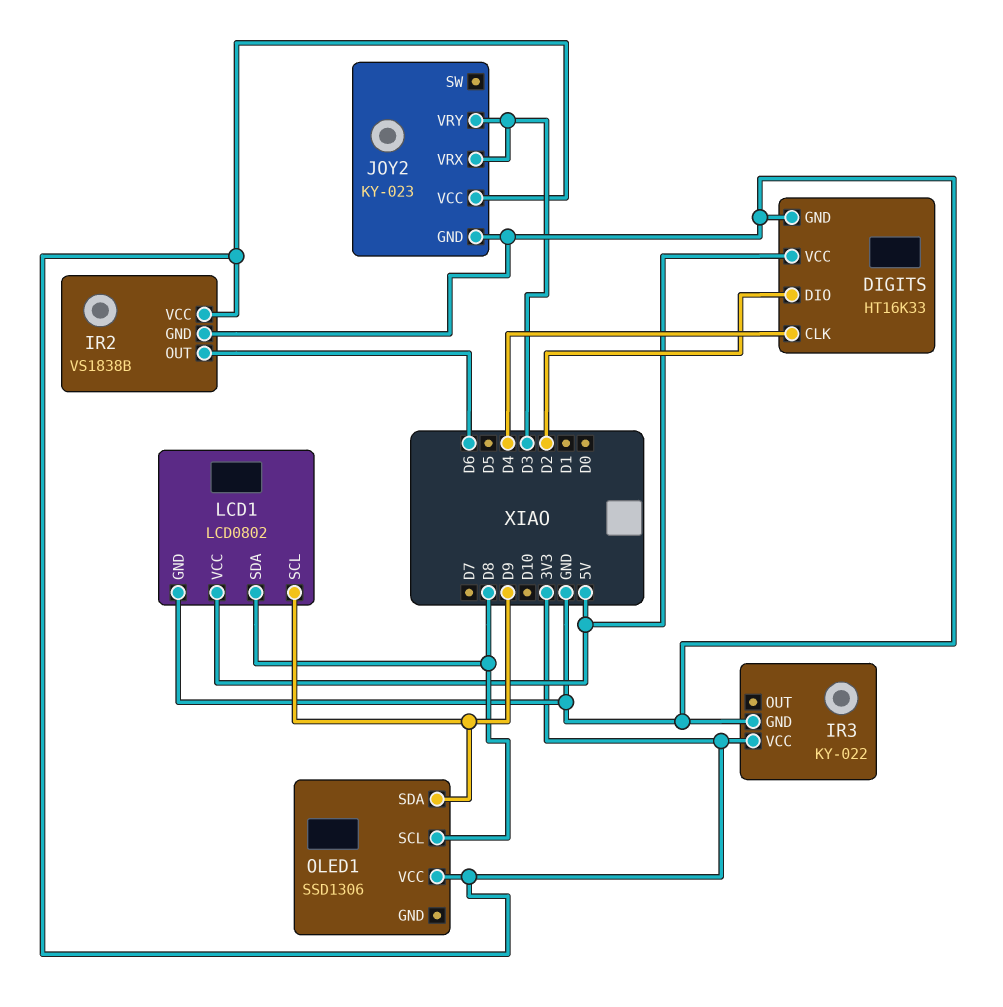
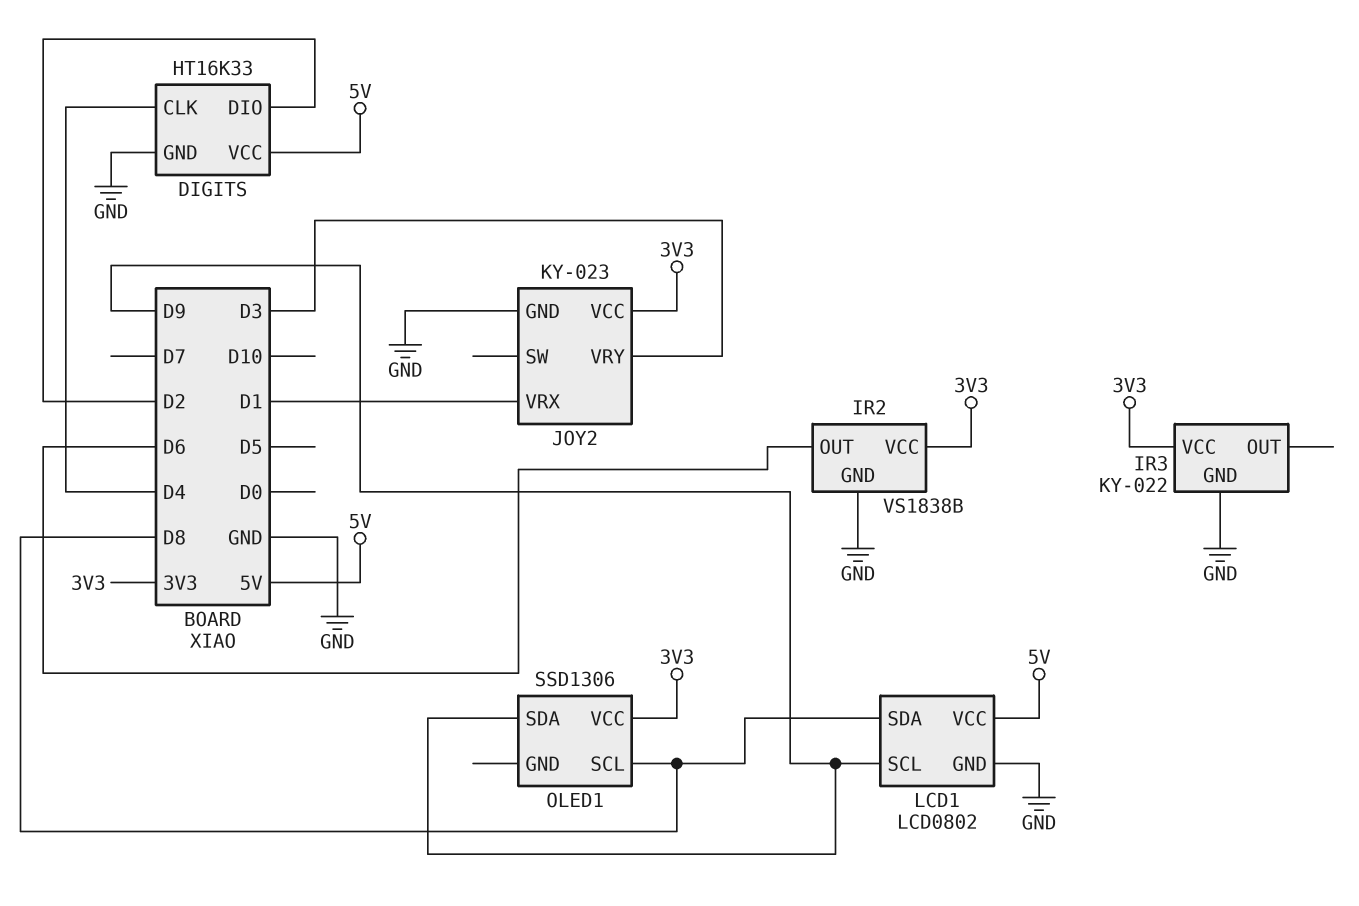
JOY2 pin VRX: D3 -> D1

